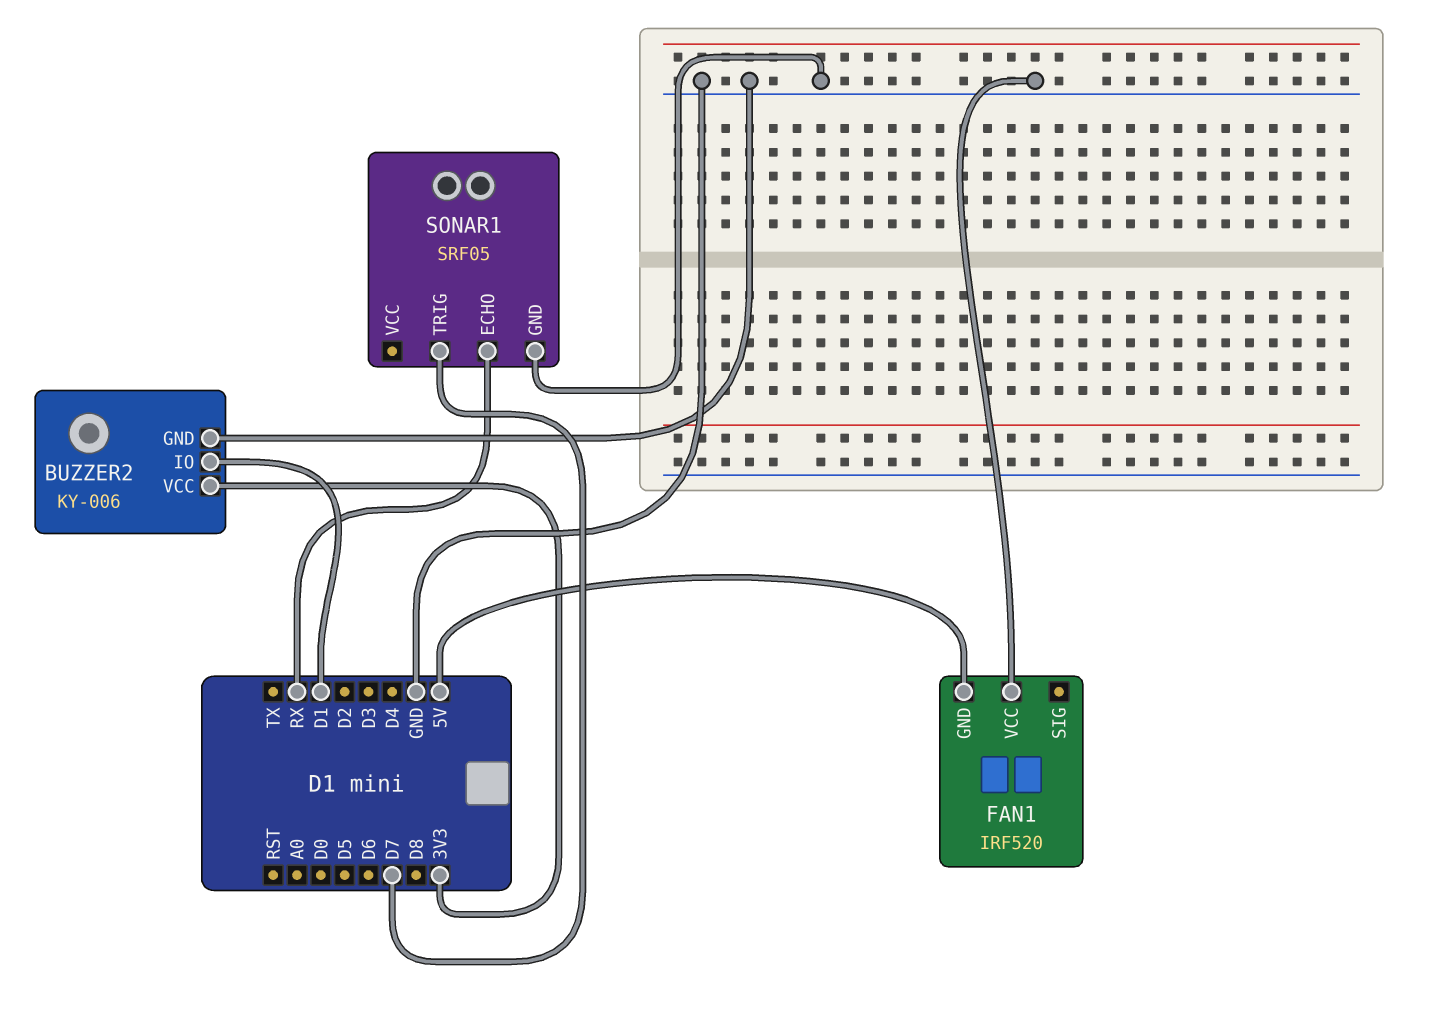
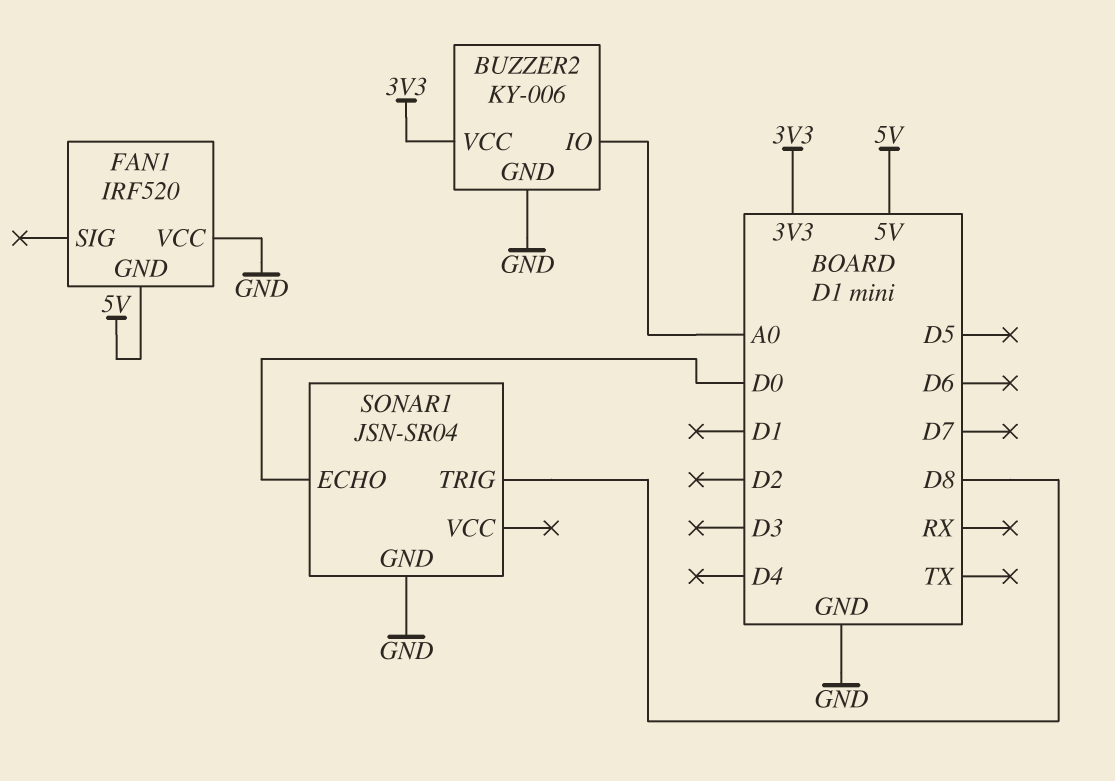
BUZZER2 pin IO: D1 -> A0
SONAR1: SRF05 -> JSN-SR04
SONAR1 pin ECHO: RX -> D0
SONAR1 pin TRIG: D7 -> D8

